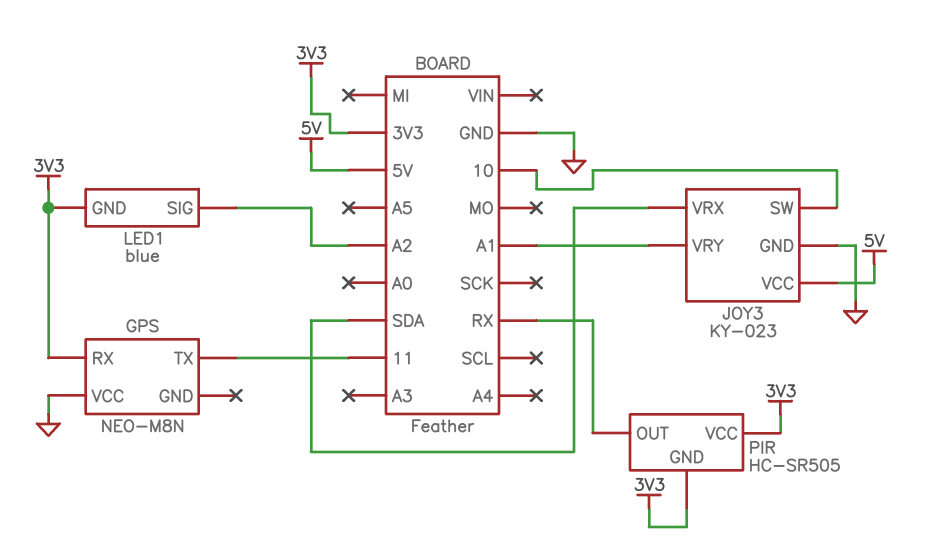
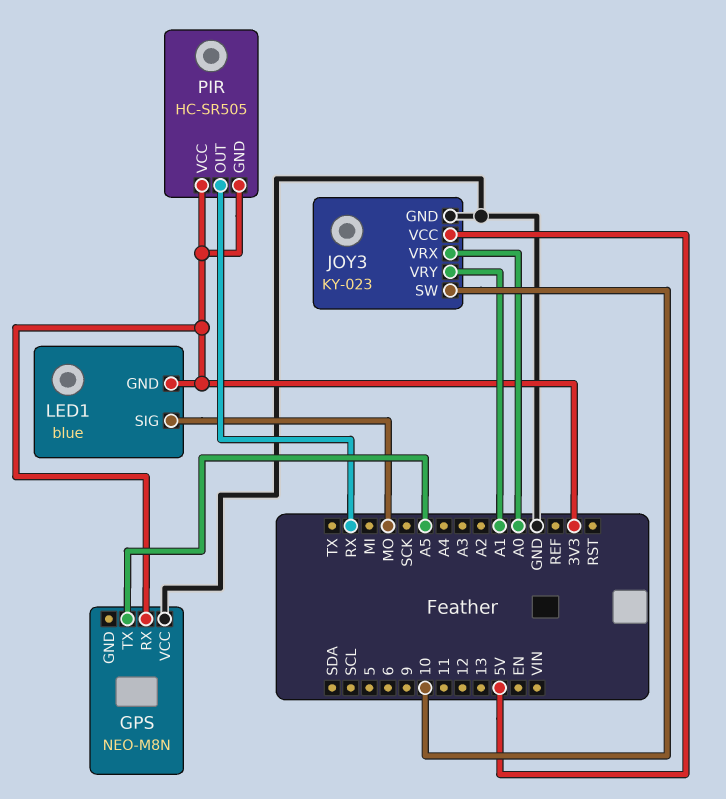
GPS pin TX: 11 -> A5
JOY3 pin VRX: SDA -> A0
LED1 pin SIG: A2 -> MO

